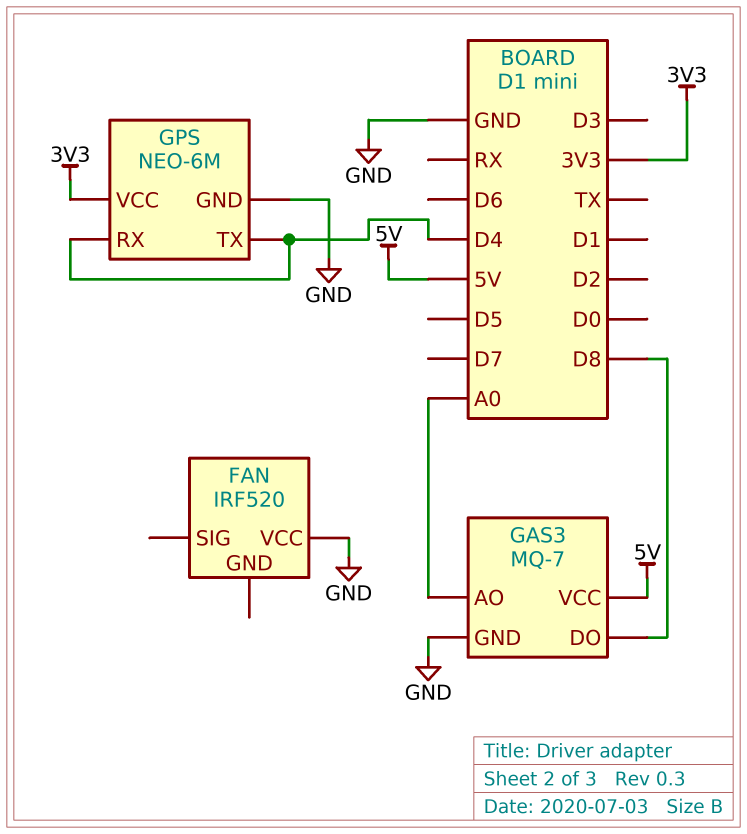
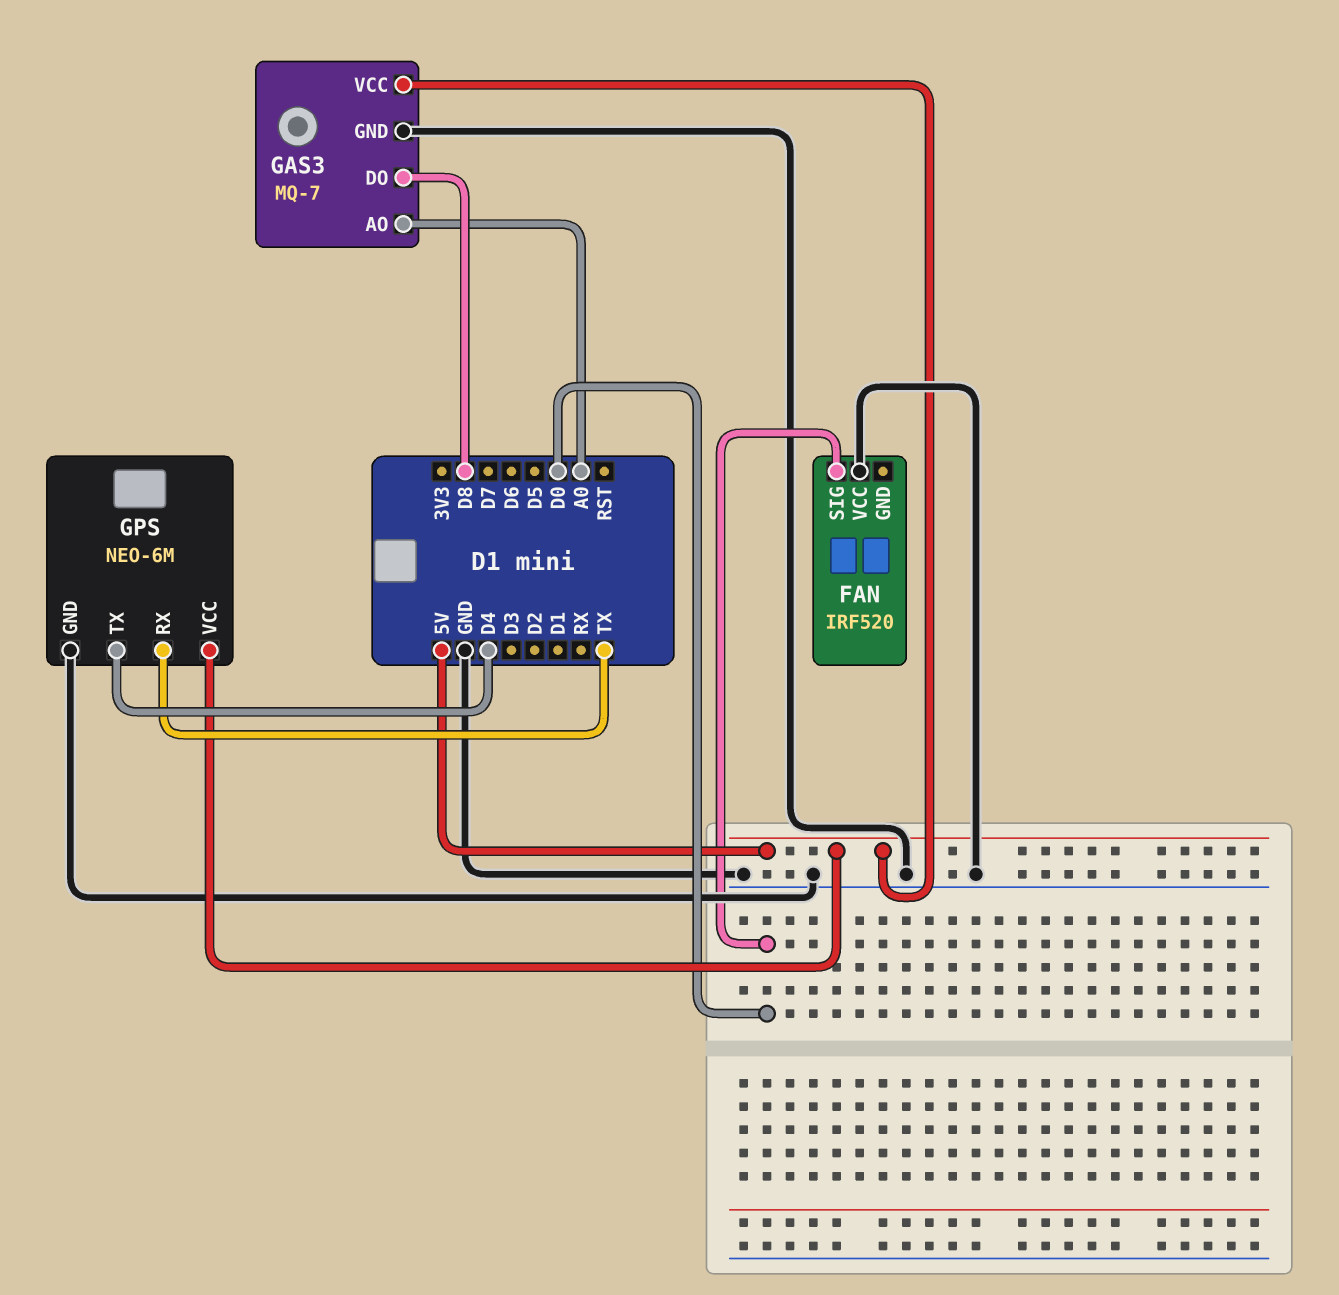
FAN pin SIG: none -> D0
GPS pin RX: D4 -> TX
GPS pin VCC: 3V3 -> 5V

